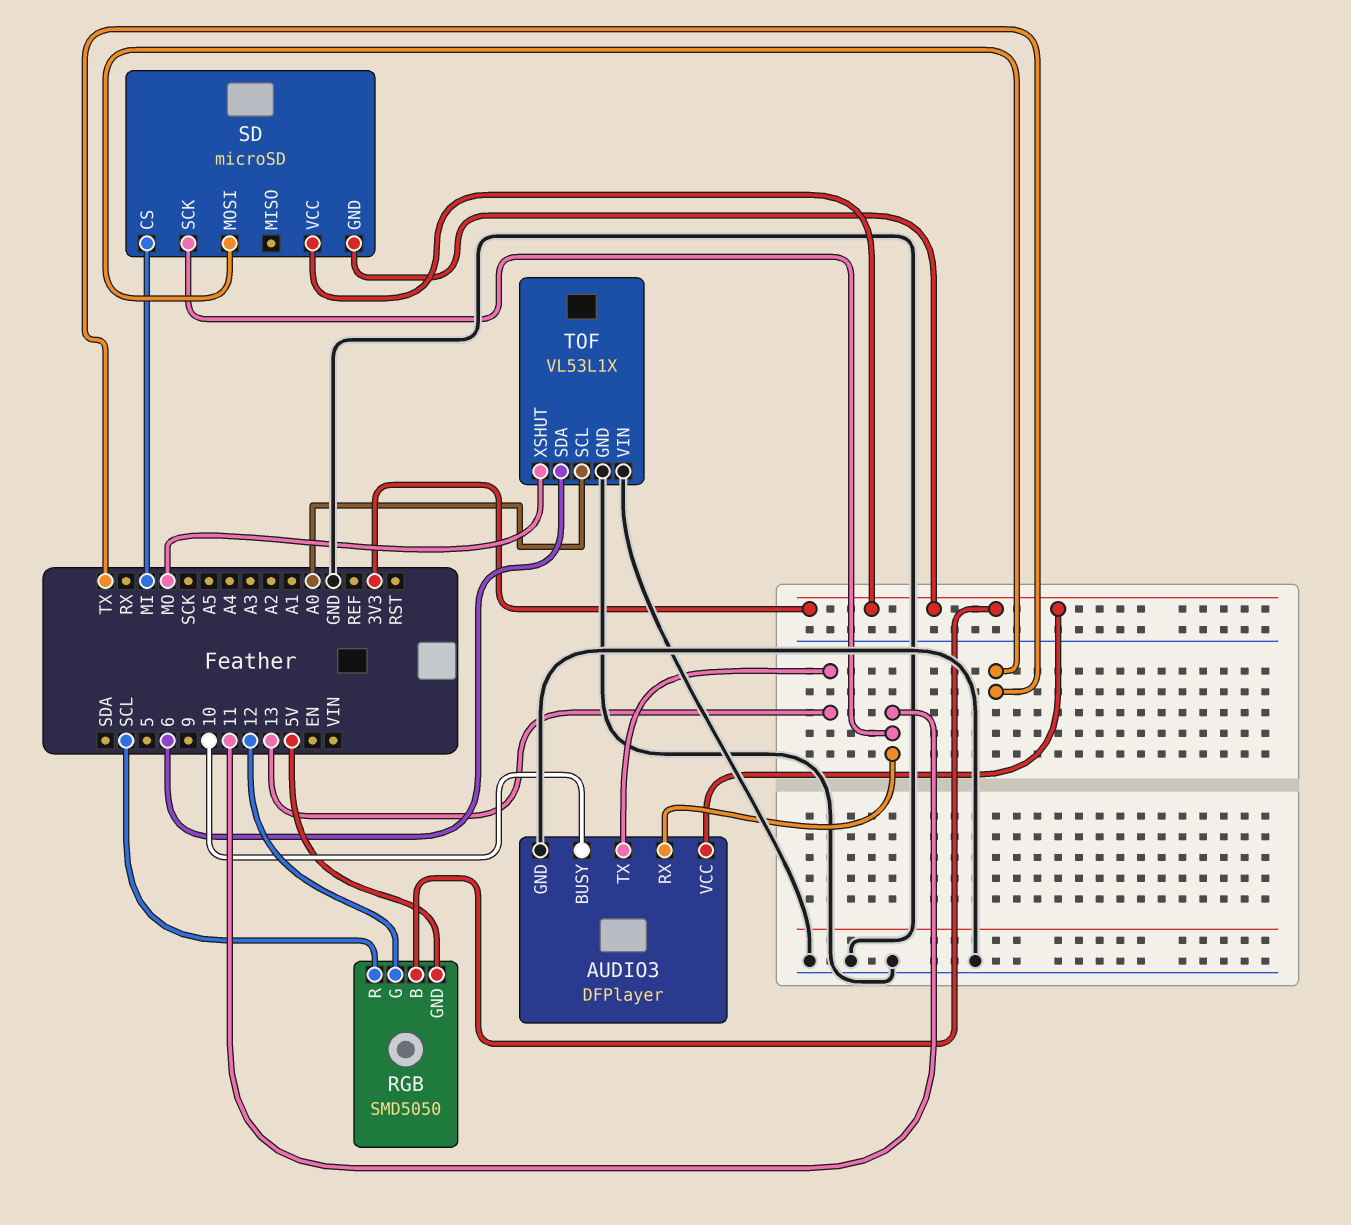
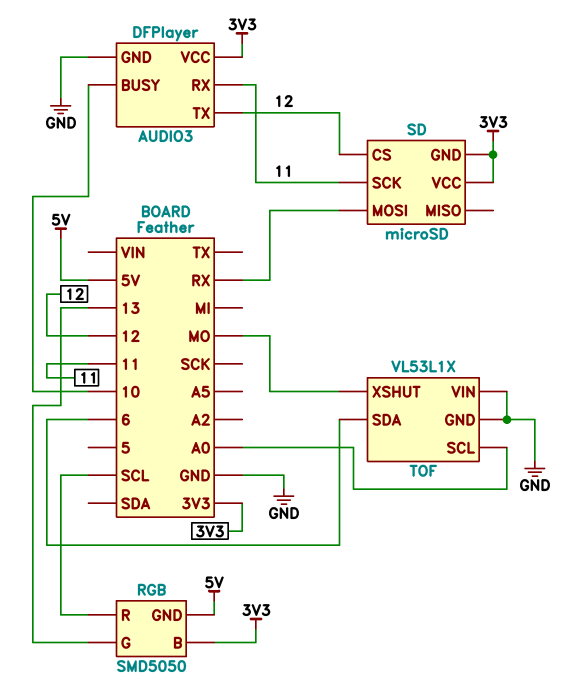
AUDIO3 pin TX: 13 -> 12
RGB pin G: 12 -> 13
SD pin CS: MI -> 12
SD pin MOSI: TX -> RX

